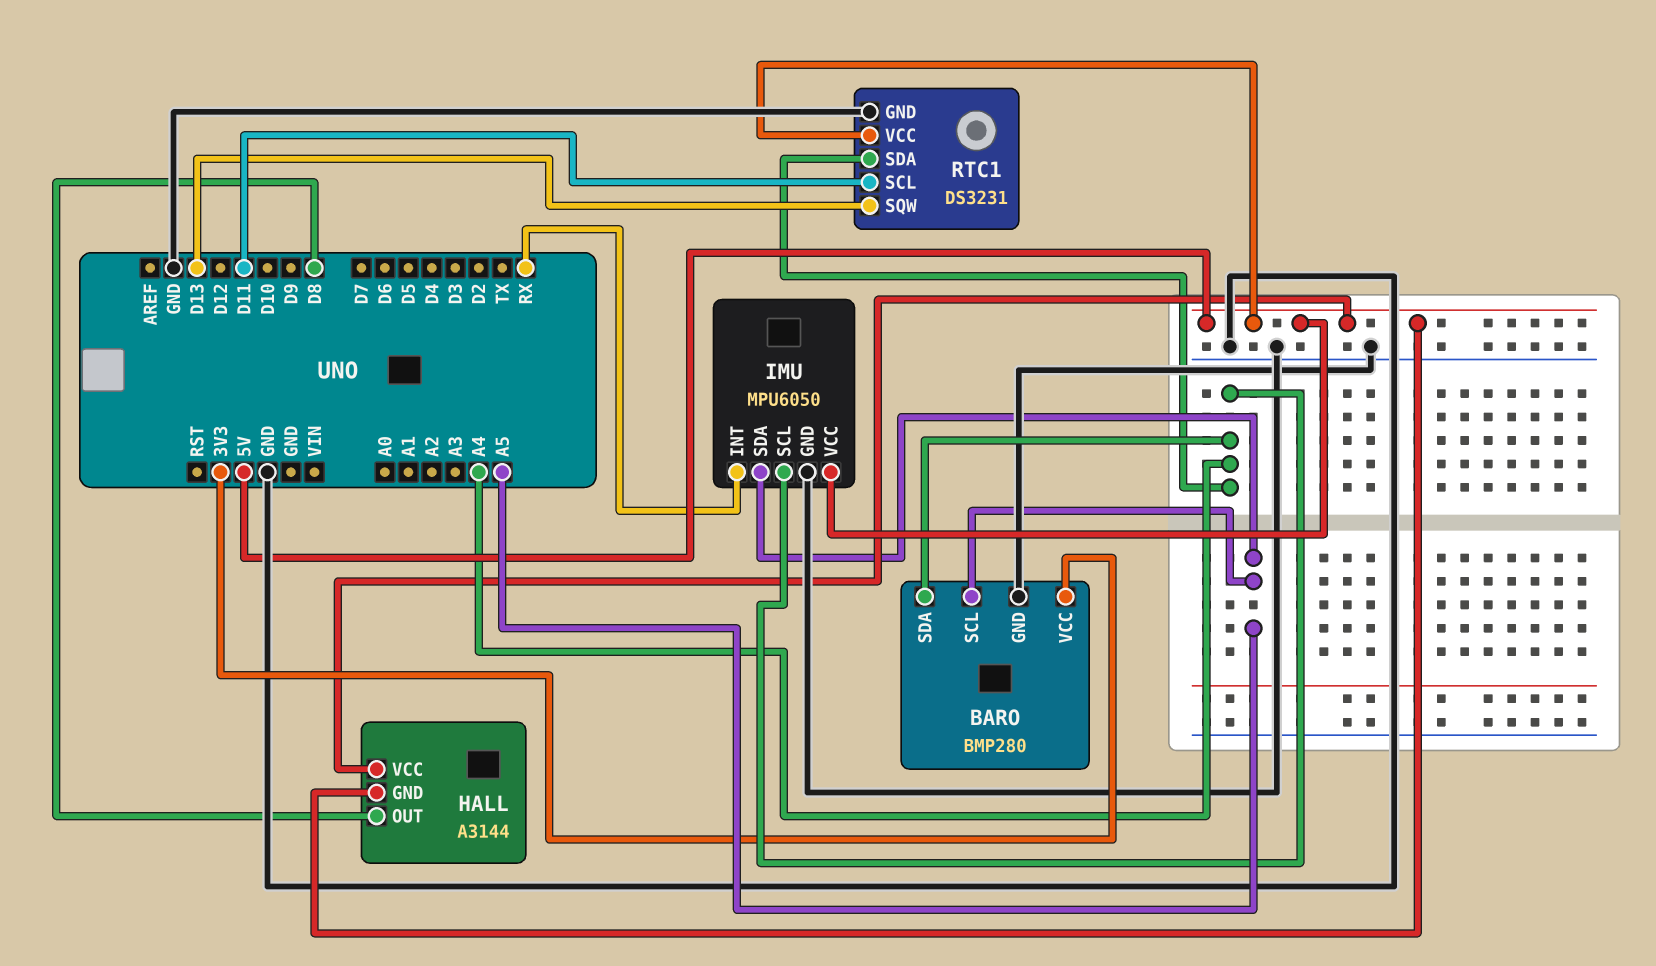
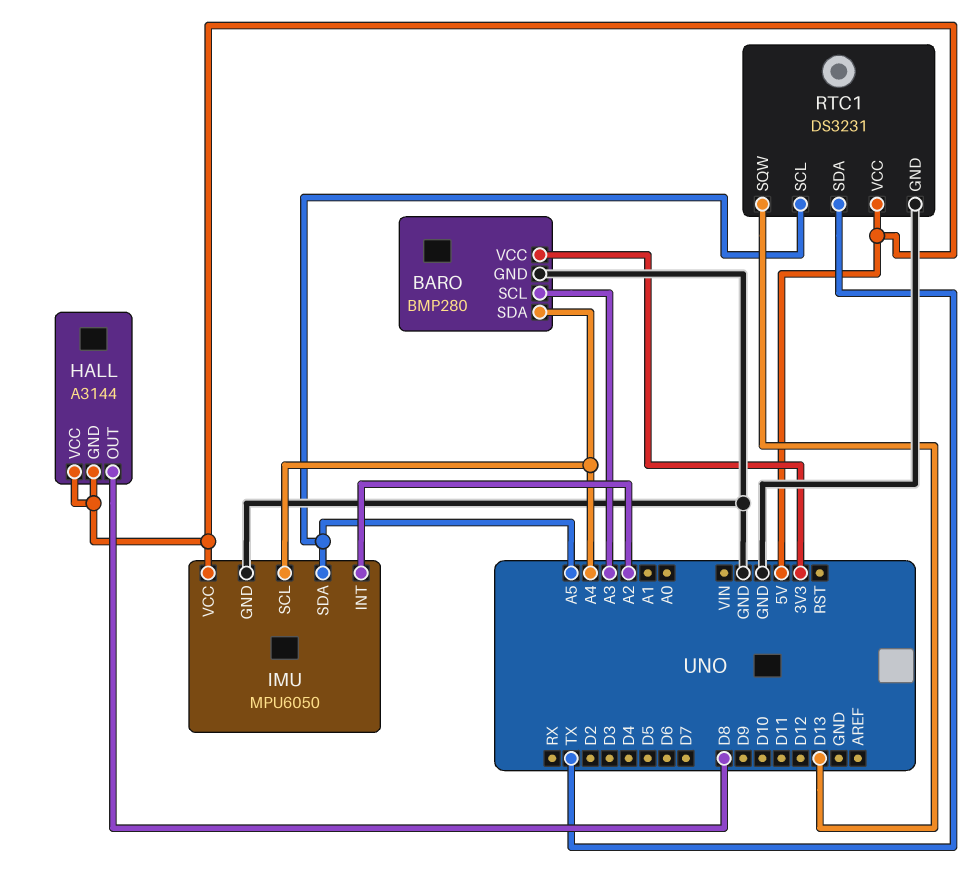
BARO pin SCL: A5 -> A3
IMU pin INT: RX -> A2
RTC1 pin SCL: D11 -> A5
RTC1 pin SDA: A4 -> TX

